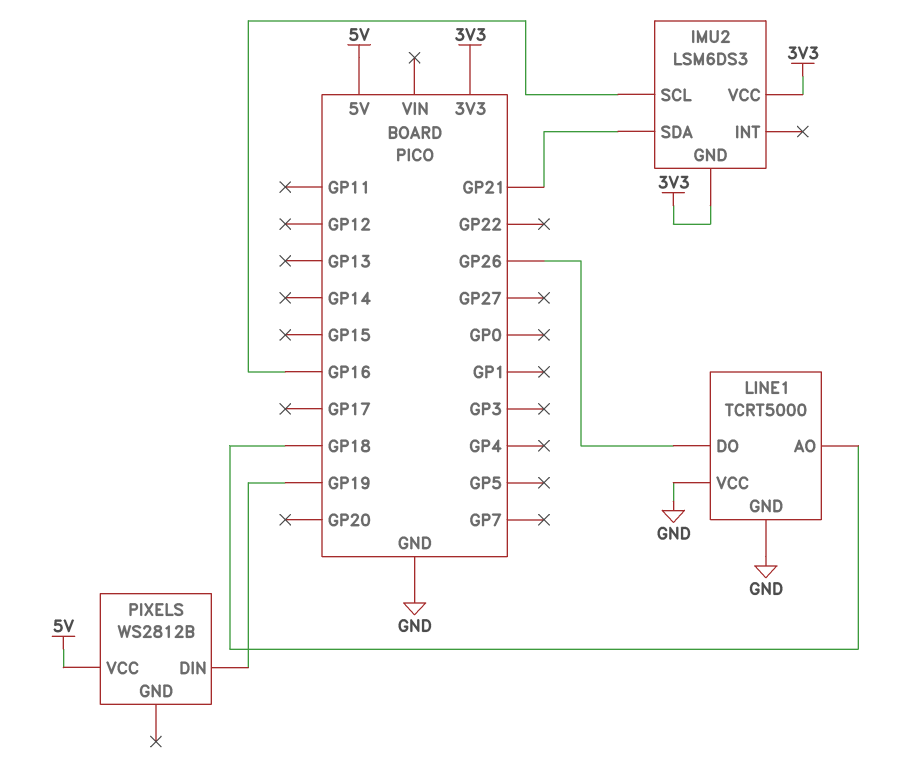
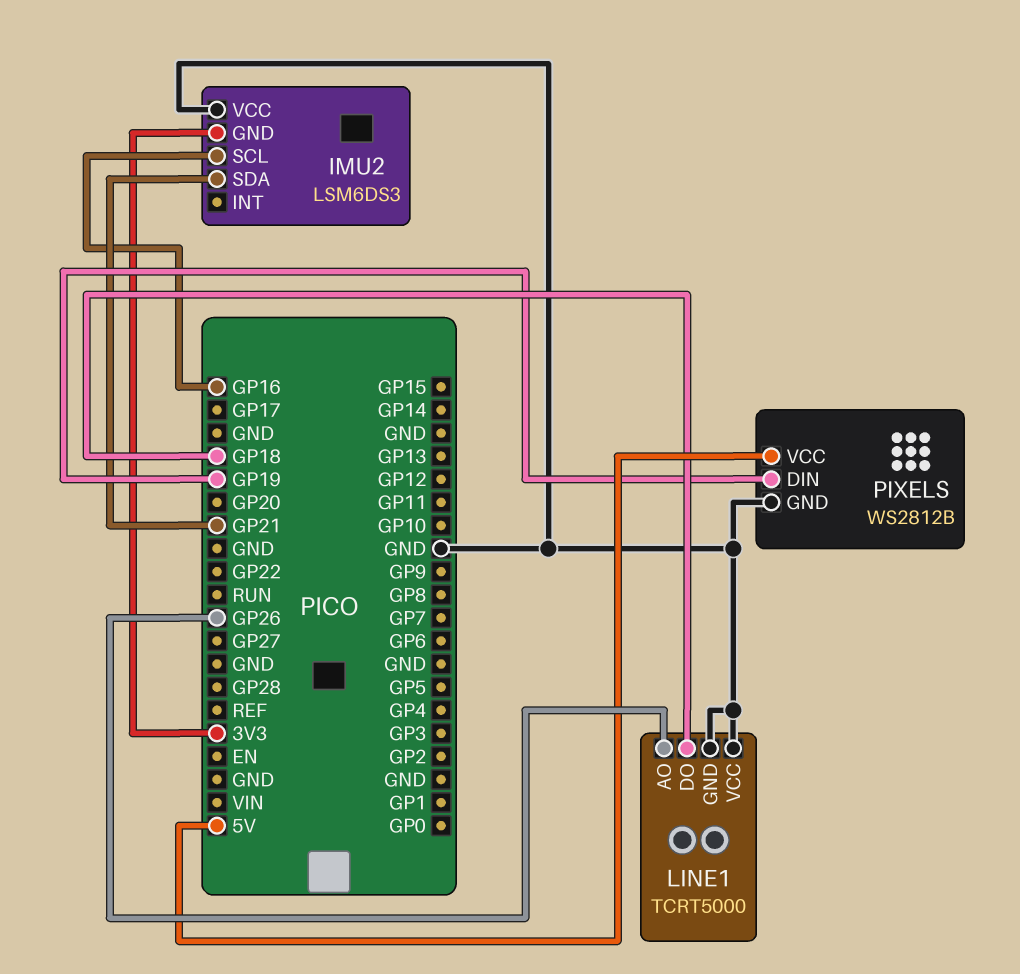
IMU2 pin VCC: 3V3 -> GND
LINE1 pin AO: GP18 -> GP26
LINE1 pin DO: GP26 -> GP18
PIXELS pin GND: none -> GND

